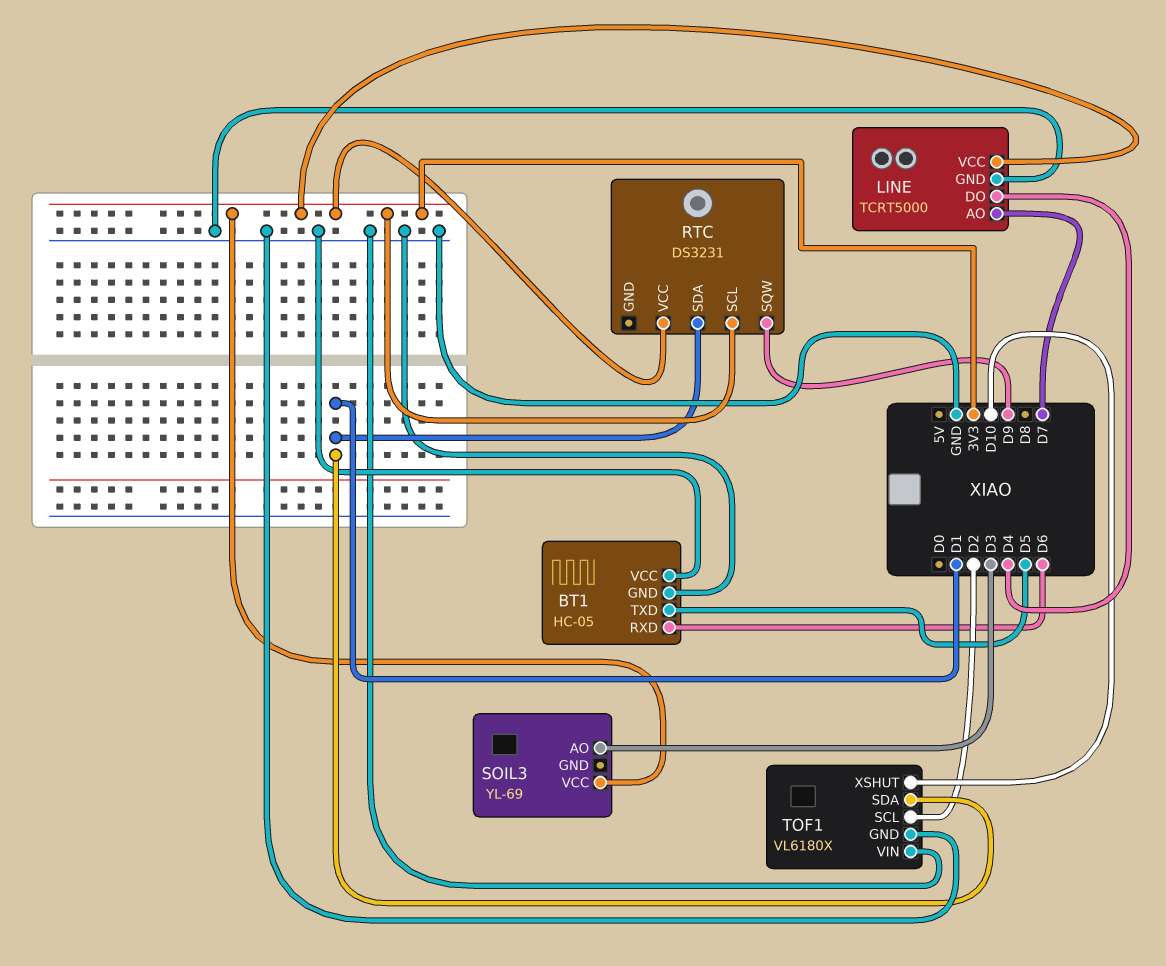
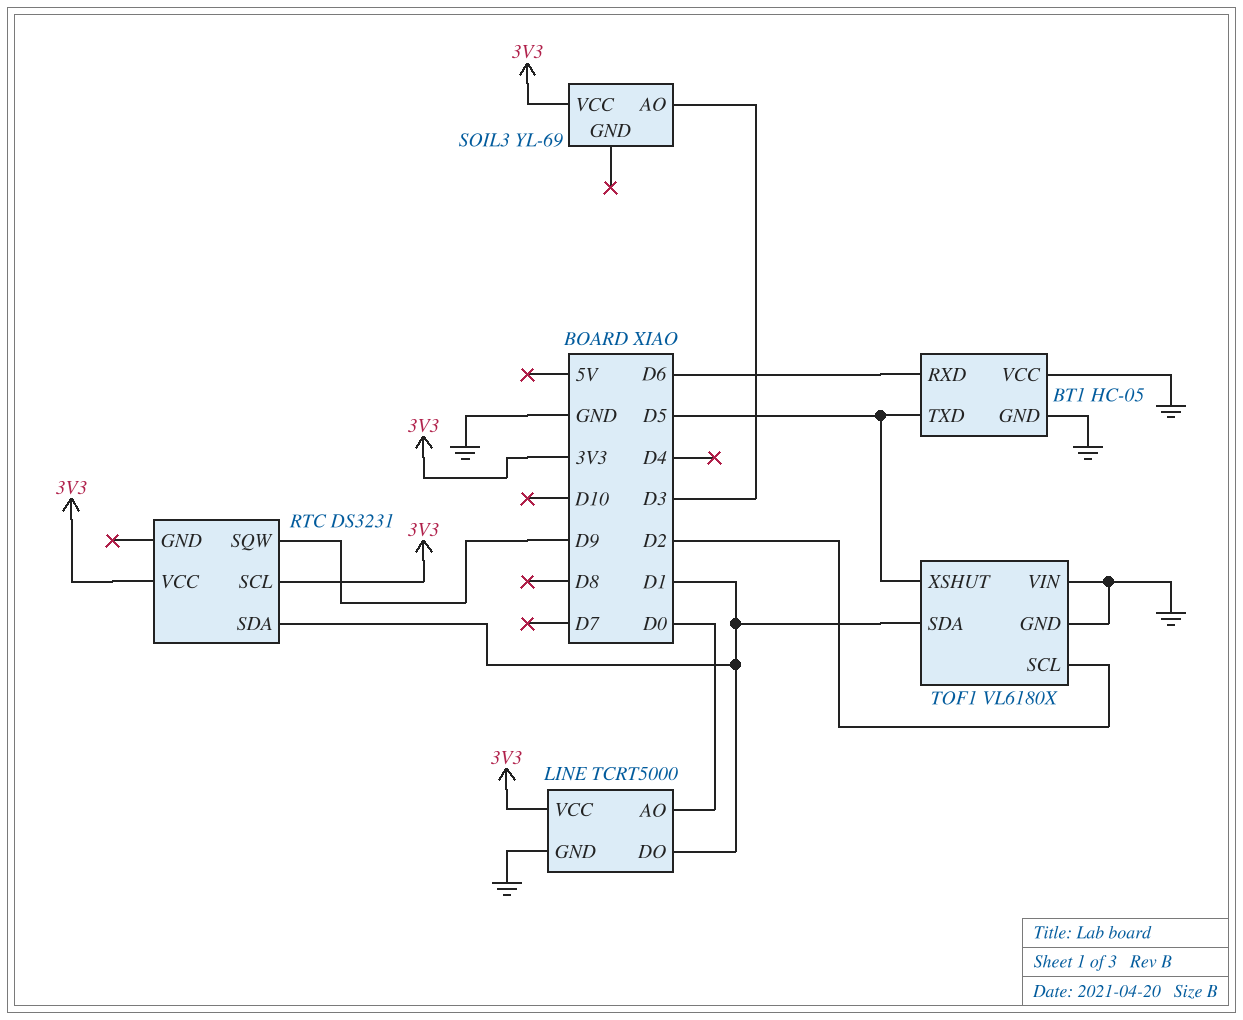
LINE pin AO: D7 -> D0
LINE pin DO: D4 -> D1
TOF1 pin XSHUT: D10 -> D5

